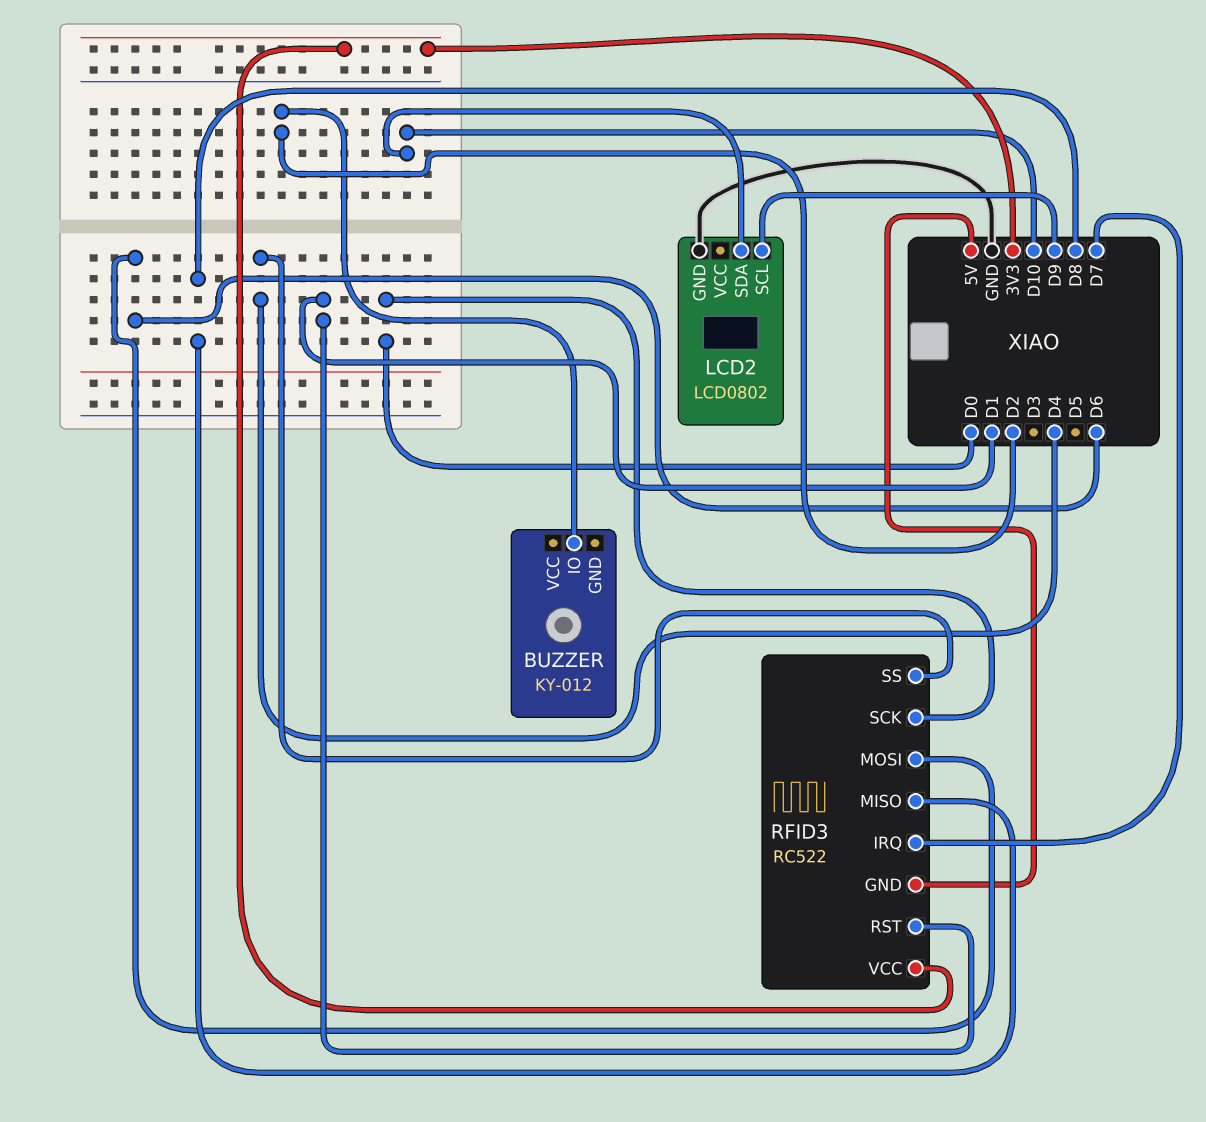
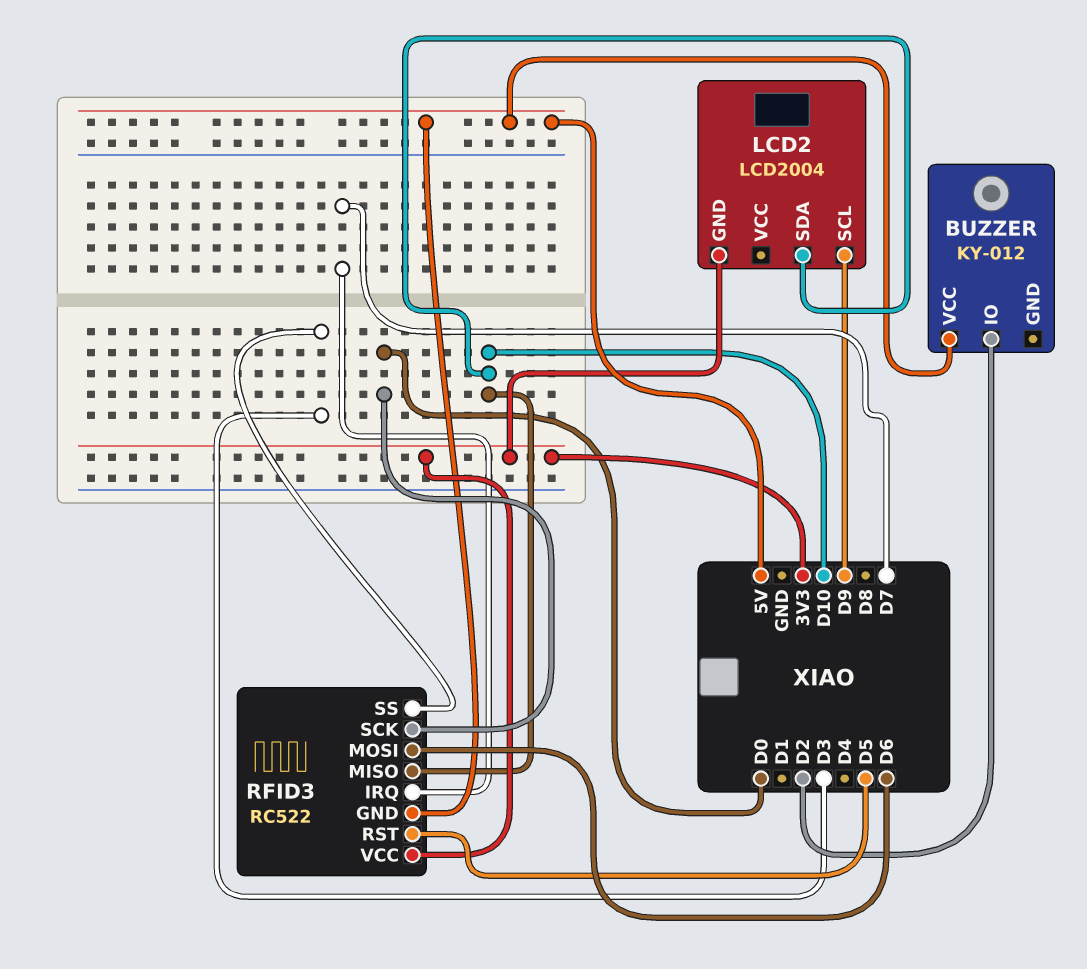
BUZZER pin VCC: none -> 5V
LCD2: LCD0802 -> LCD2004
LCD2 pin GND: GND -> 3V3
RFID3 pin MISO: D8 -> D10
RFID3 pin RST: D1 -> D5
RFID3 pin SS: D4 -> D3

